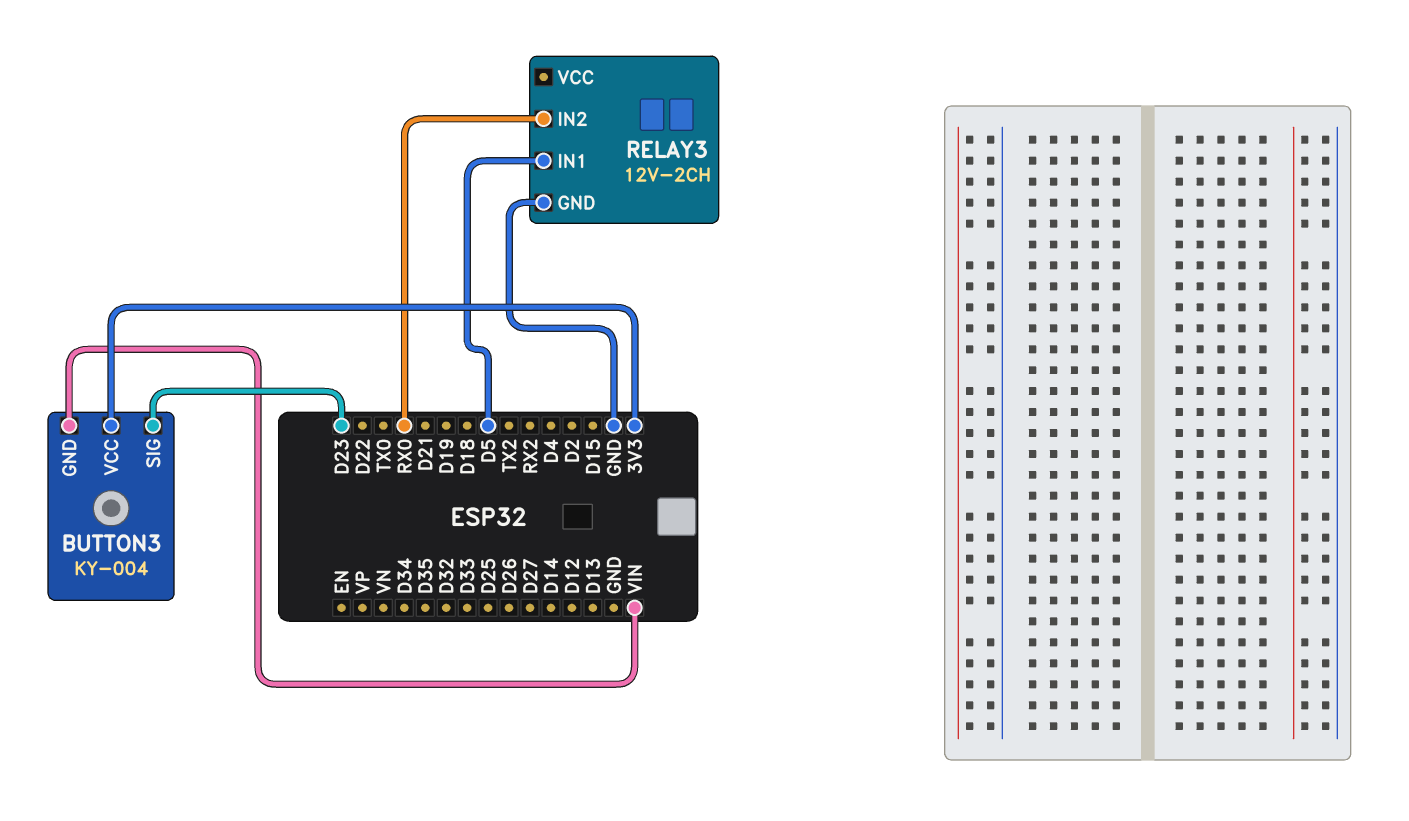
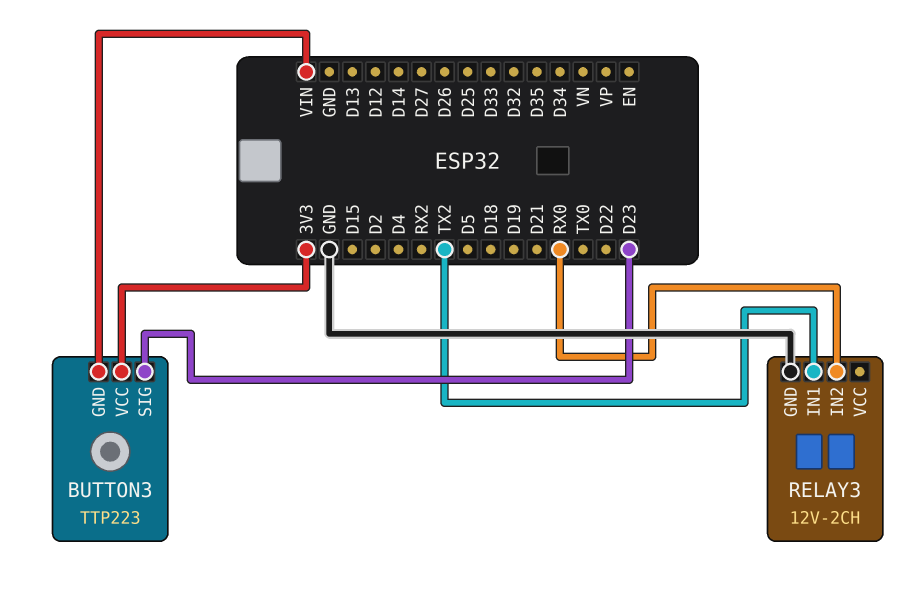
BUTTON3: KY-004 -> TTP223
RELAY3 pin IN1: D5 -> TX2

